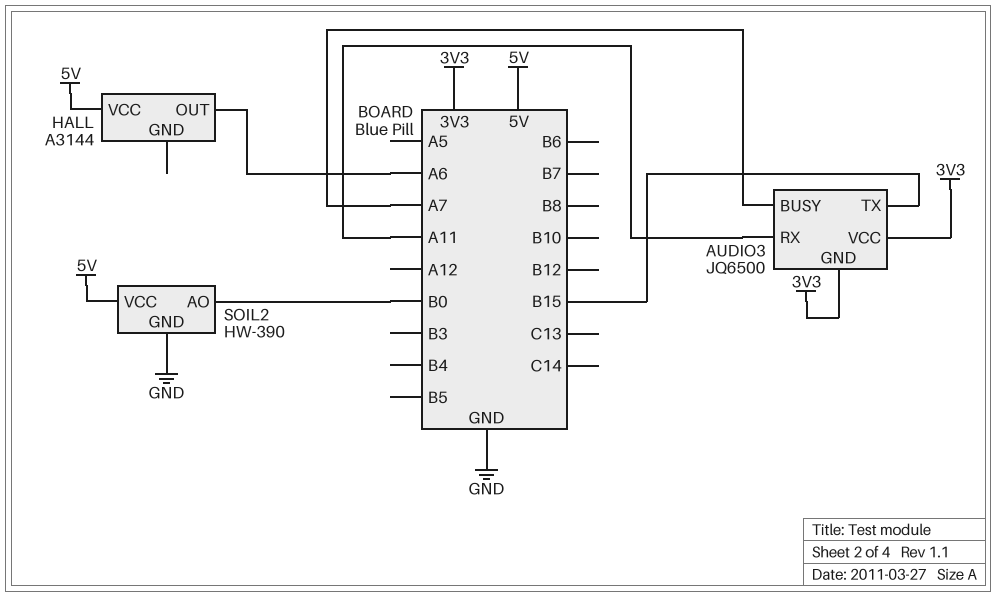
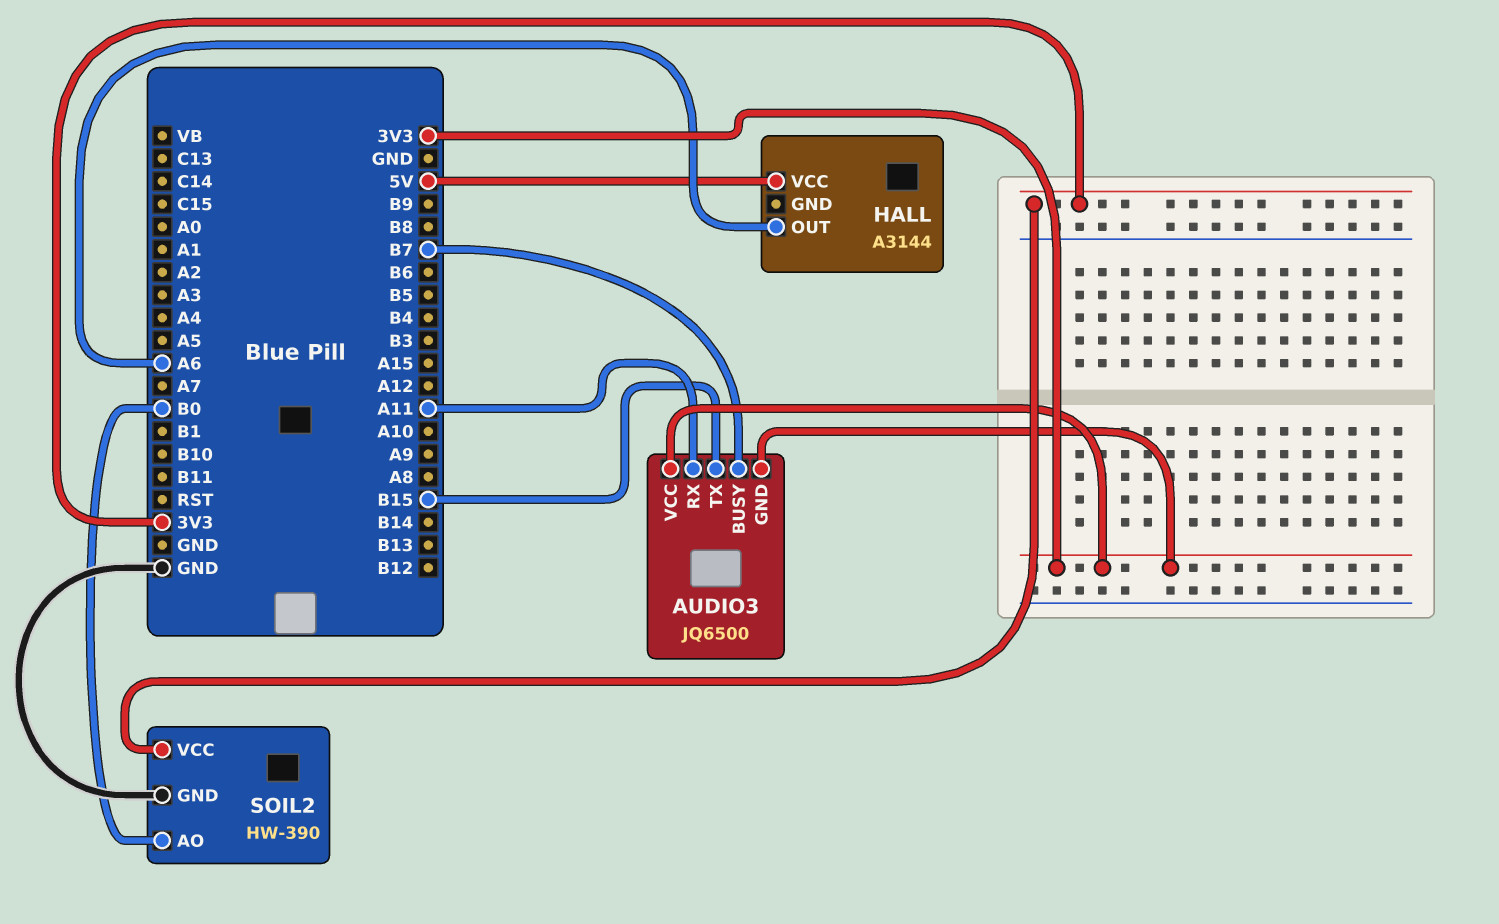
AUDIO3 pin BUSY: A7 -> B7
SOIL2 pin VCC: 5V -> 3V3

